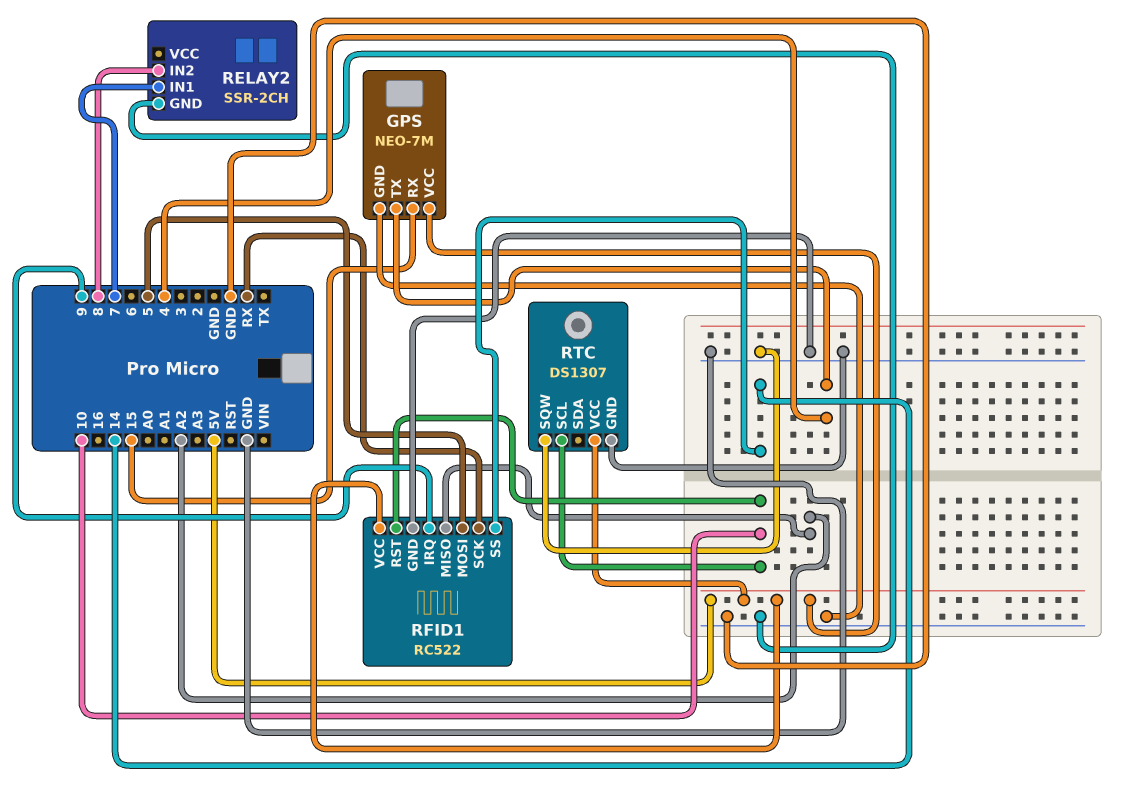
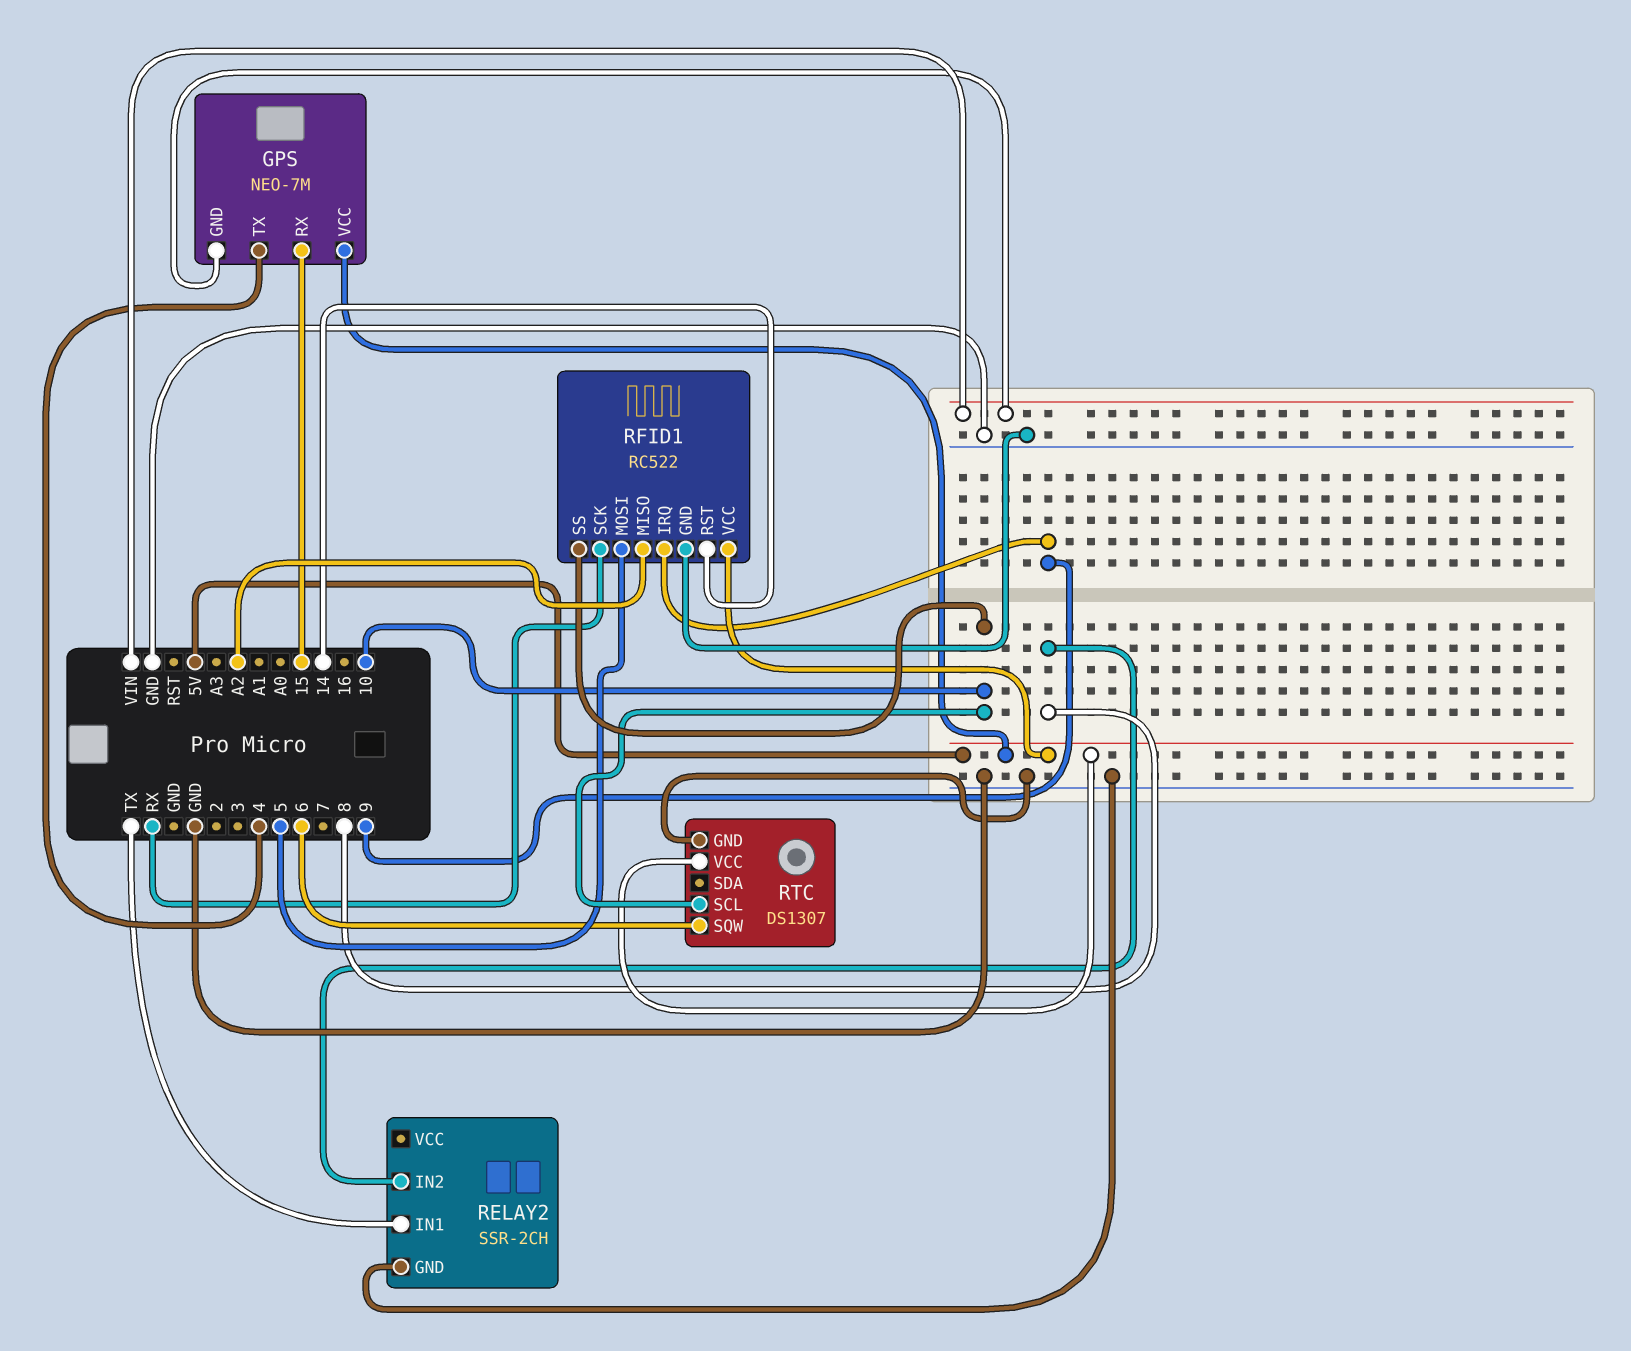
GPS pin GND: GND -> VIN
RELAY2 pin IN1: 7 -> TX
RFID1 pin RST: 10 -> 14
RFID1 pin SS: 14 -> 10
RTC pin SQW: GND -> 6

